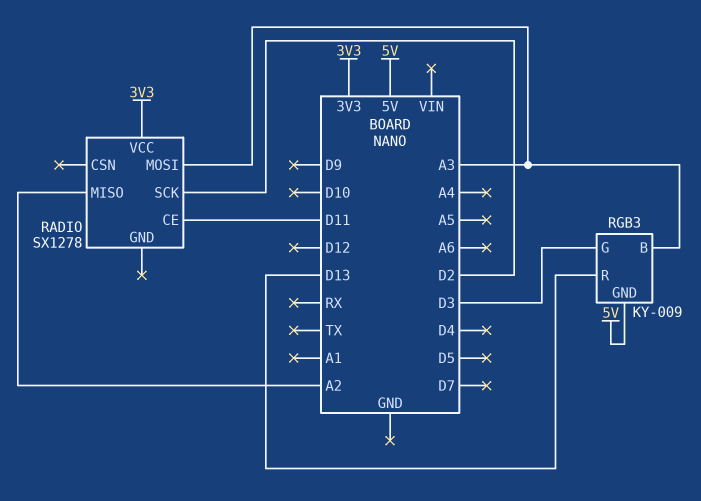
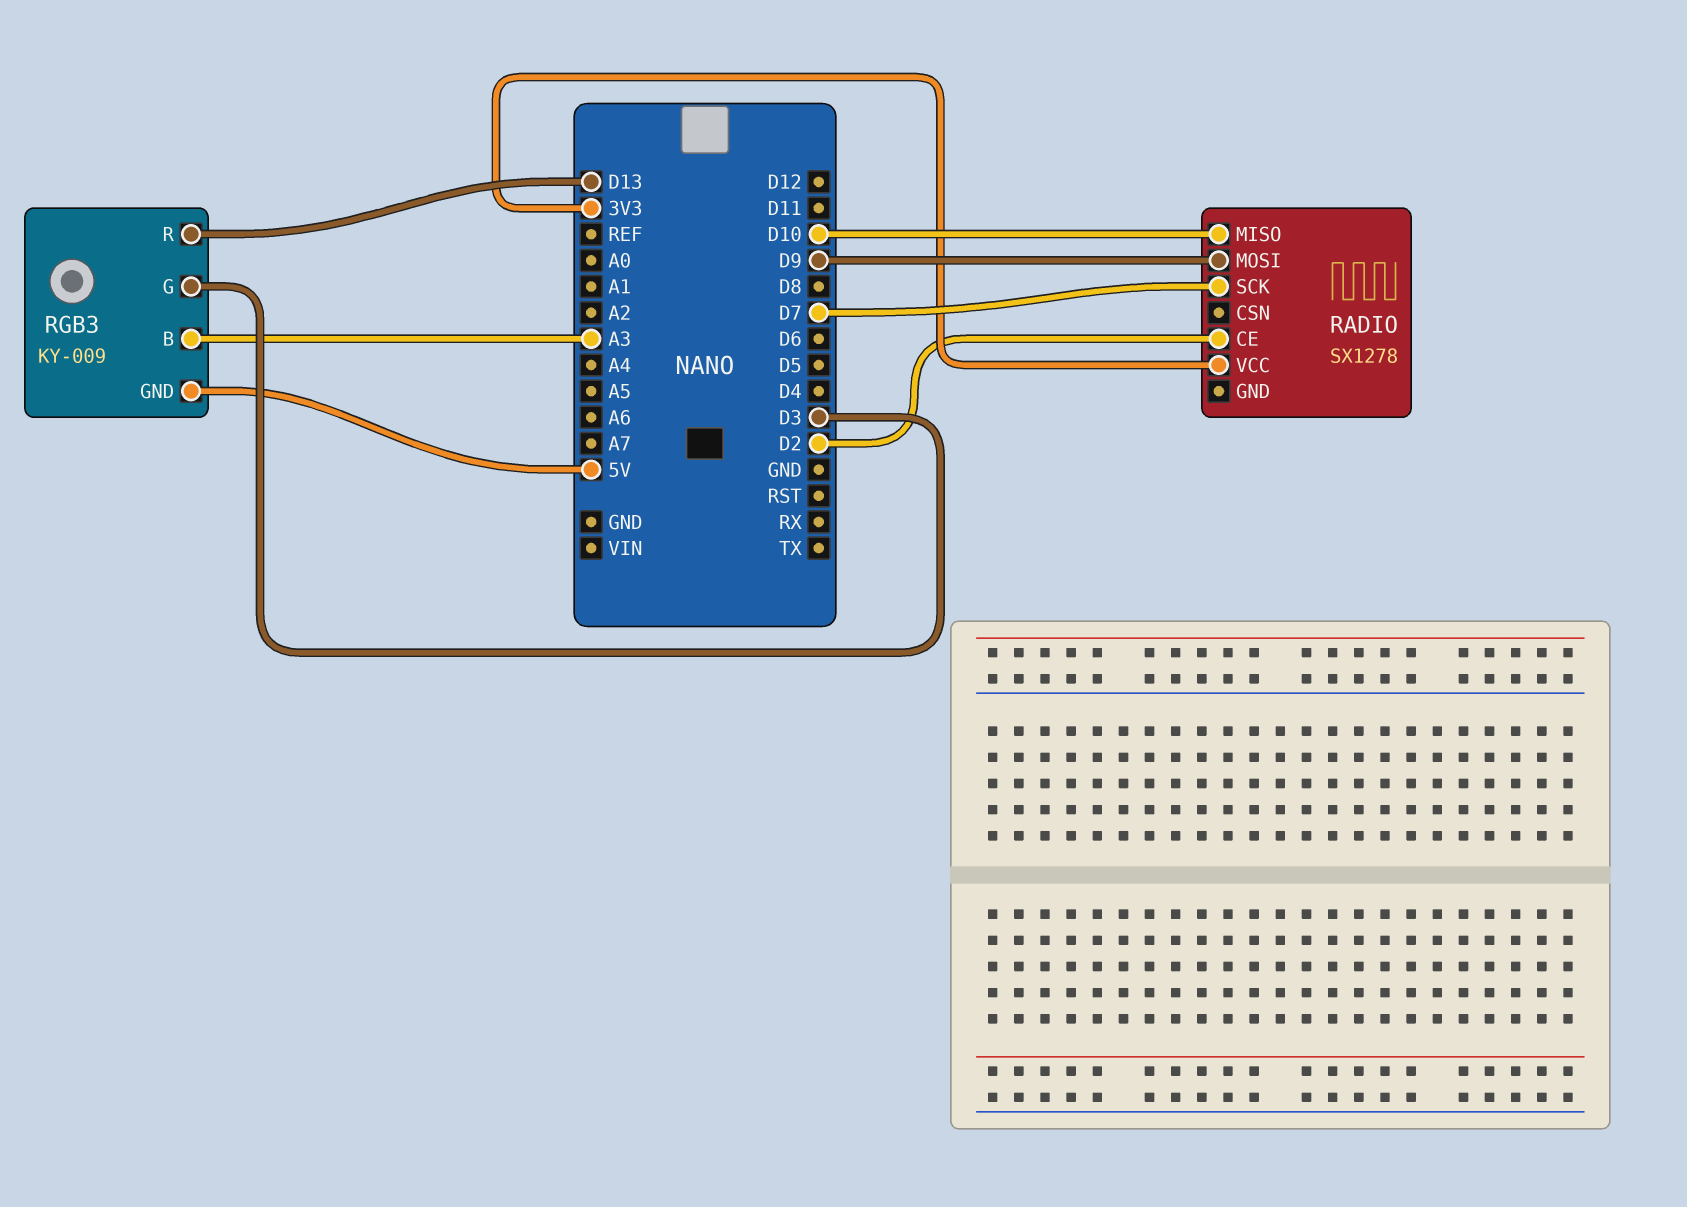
RADIO pin CE: D11 -> D2
RADIO pin MISO: A2 -> D10
RADIO pin MOSI: A3 -> D9
RADIO pin SCK: D2 -> D7

